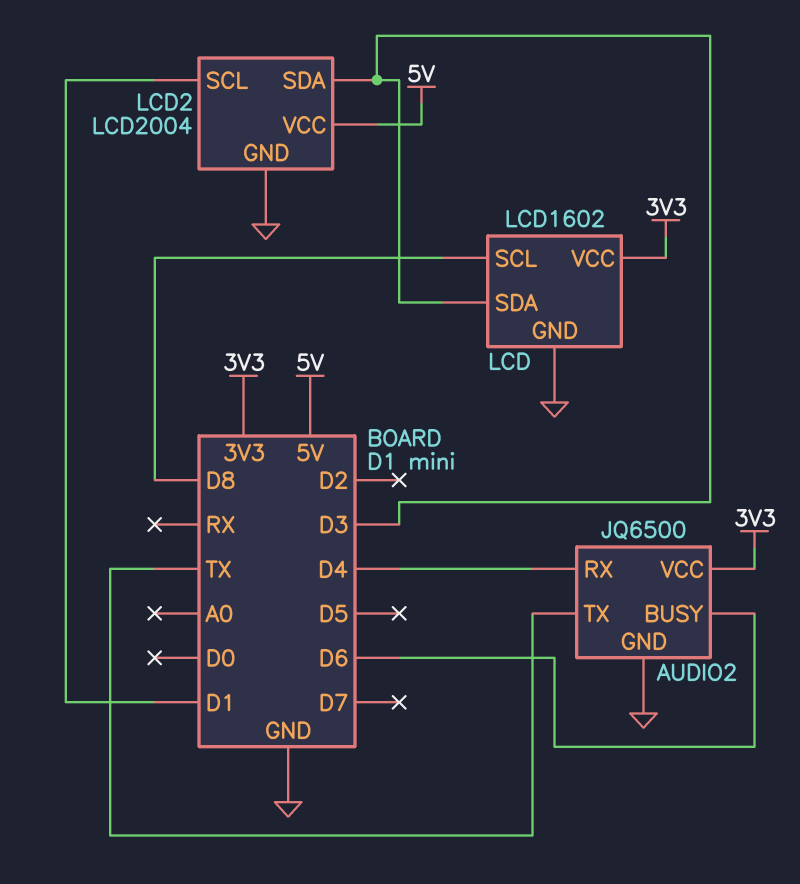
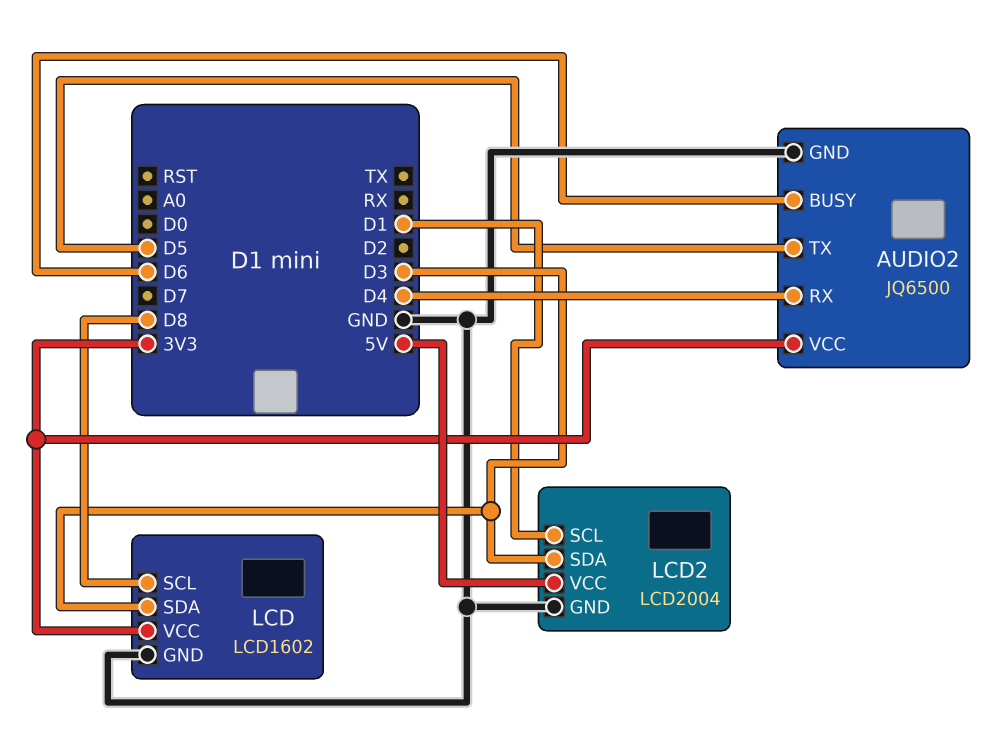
AUDIO2 pin TX: TX -> D5

